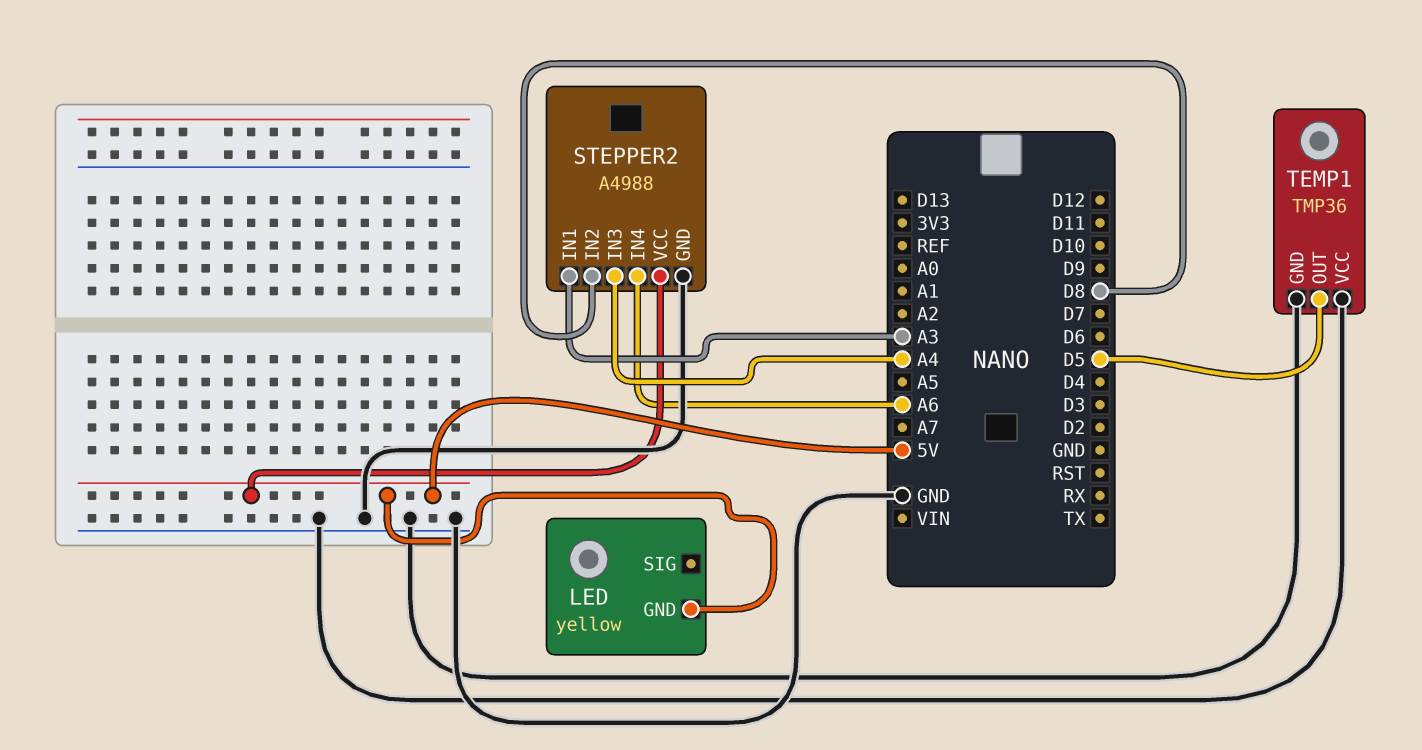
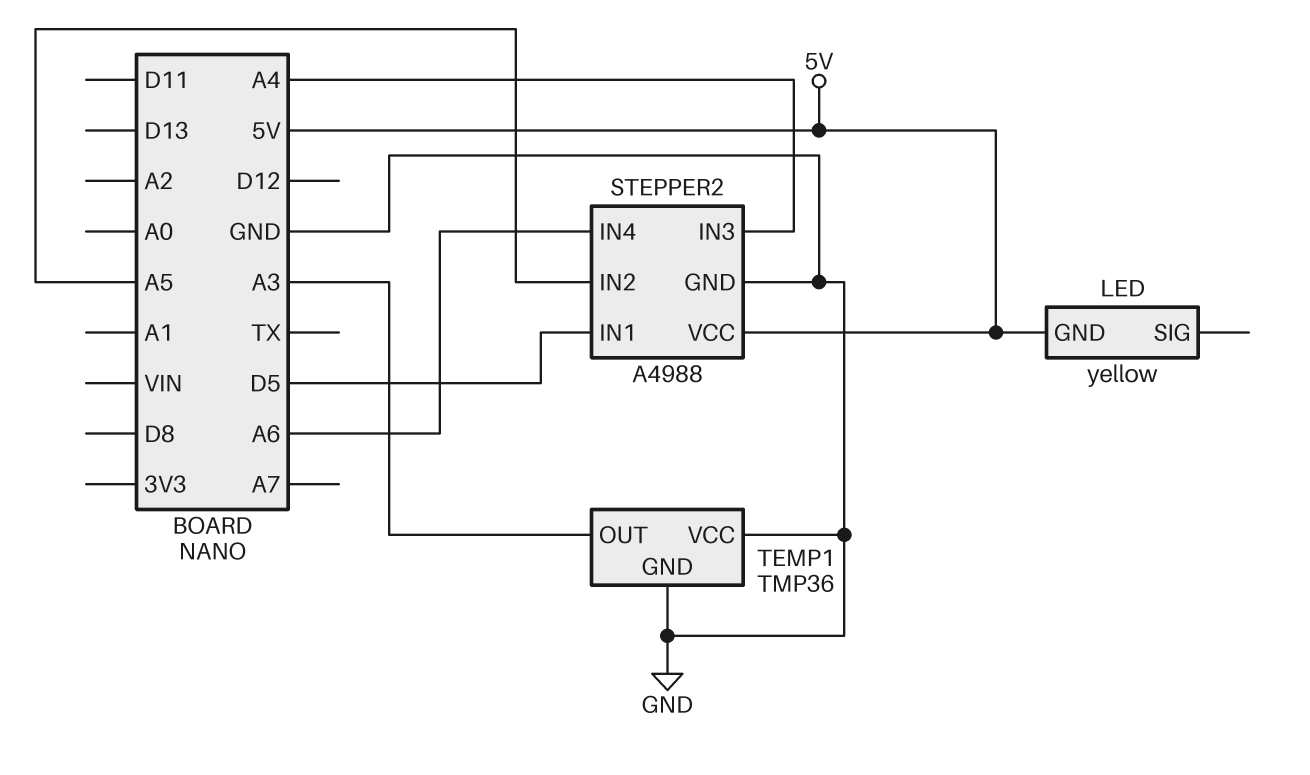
STEPPER2 pin IN1: A3 -> D5
STEPPER2 pin IN2: D8 -> A5
TEMP1 pin OUT: D5 -> A3

